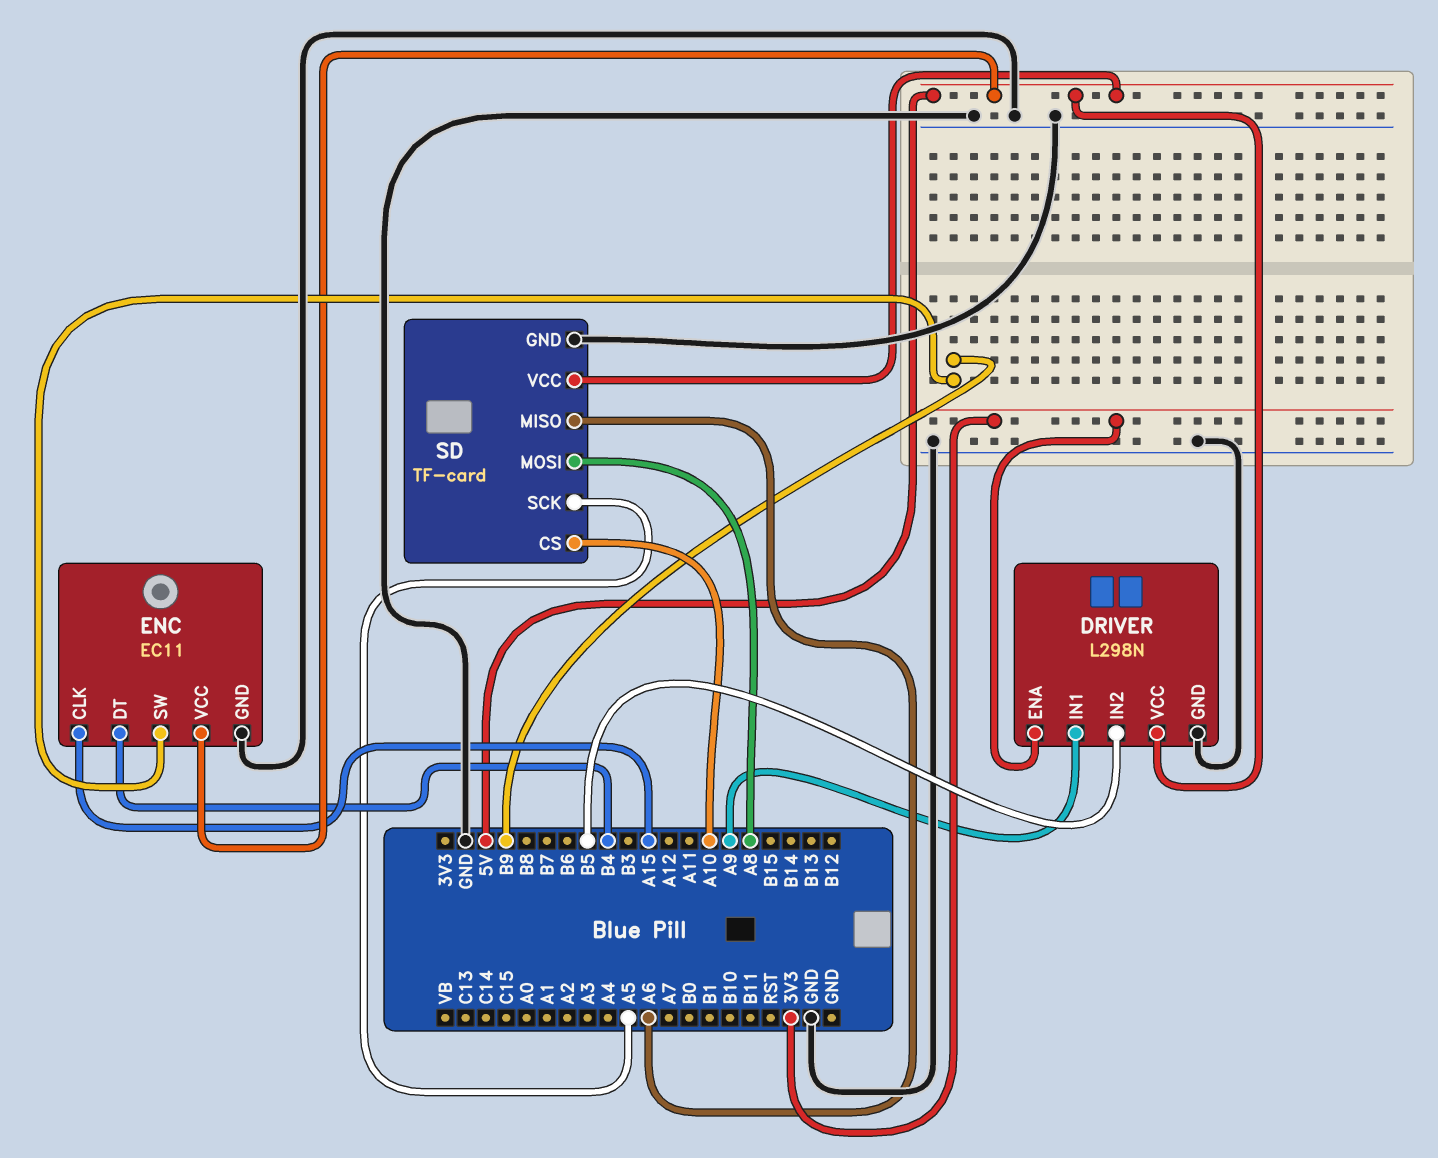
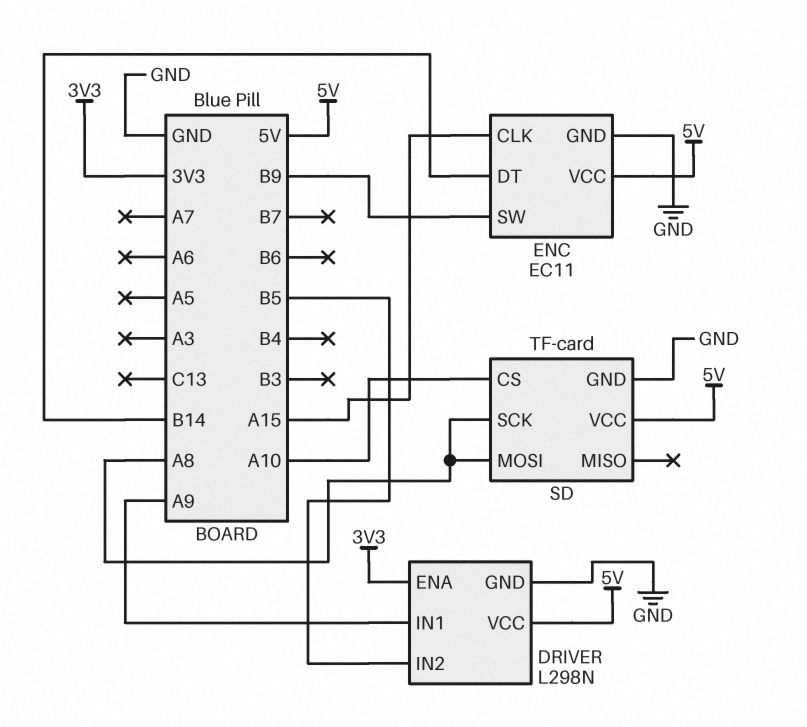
ENC pin DT: B4 -> B14
SD pin MISO: A6 -> none
SD pin SCK: A5 -> A8

